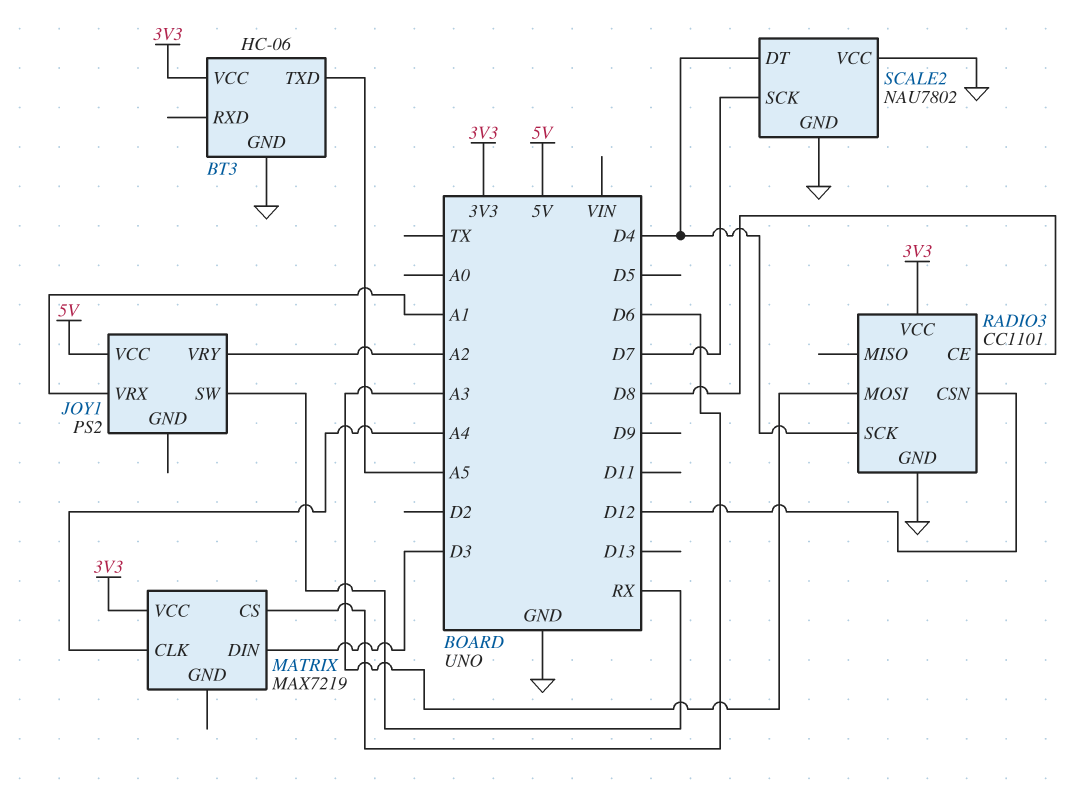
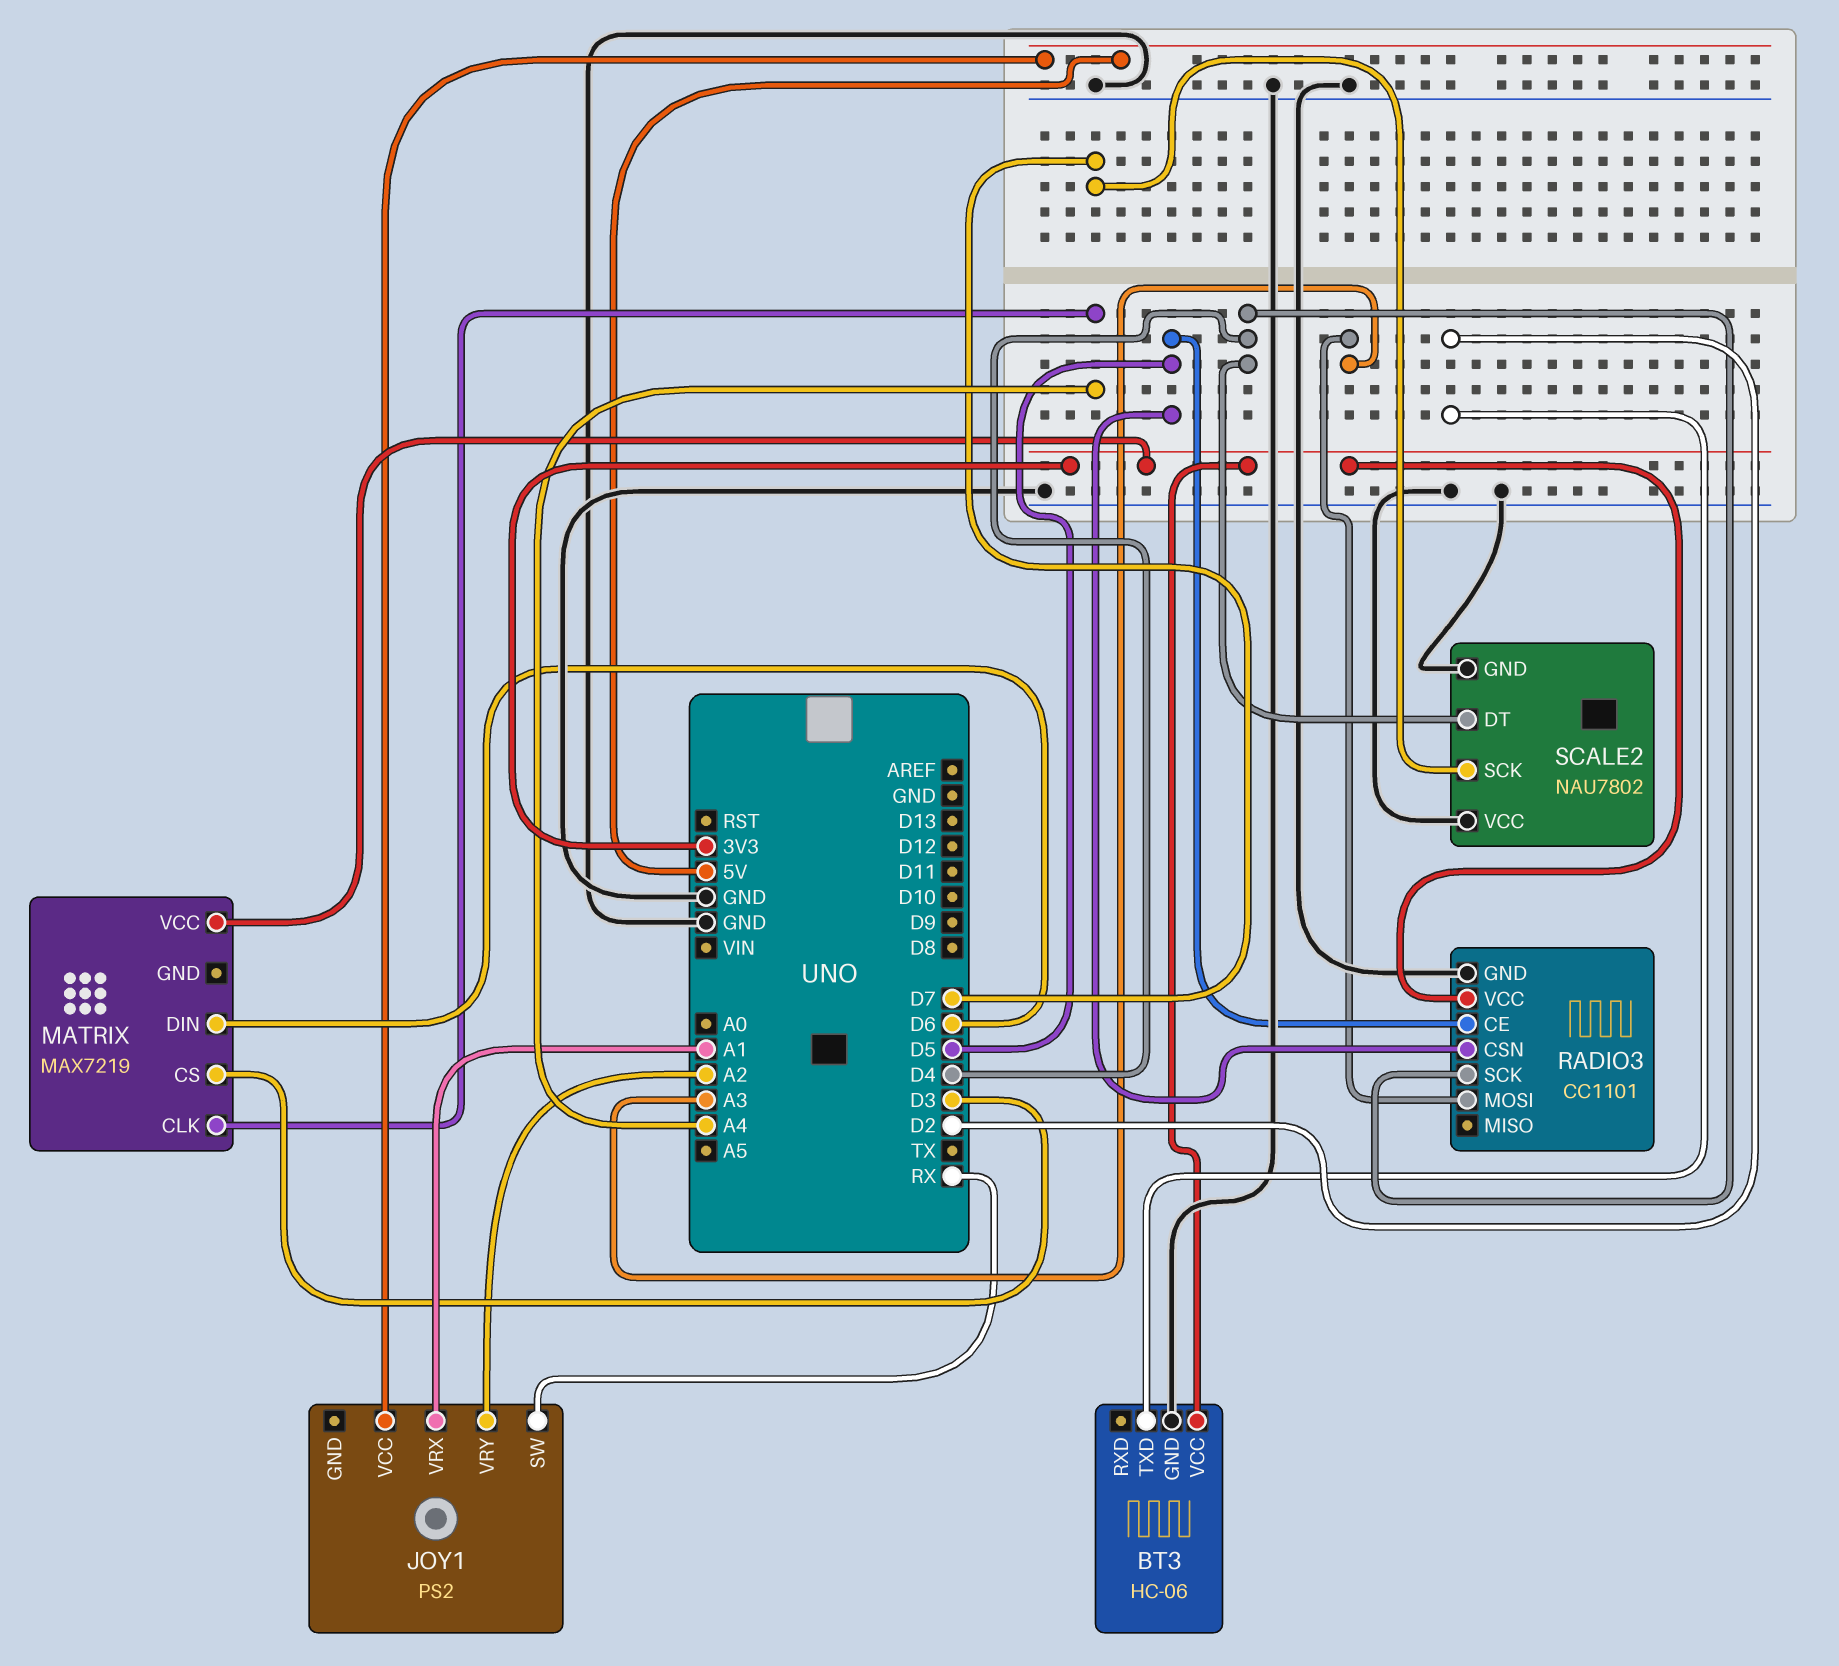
BT3 pin TXD: A5 -> D2
MATRIX pin CS: D6 -> D3
MATRIX pin DIN: D3 -> D6
RADIO3 pin CE: D8 -> D5
RADIO3 pin CSN: D12 -> D5

